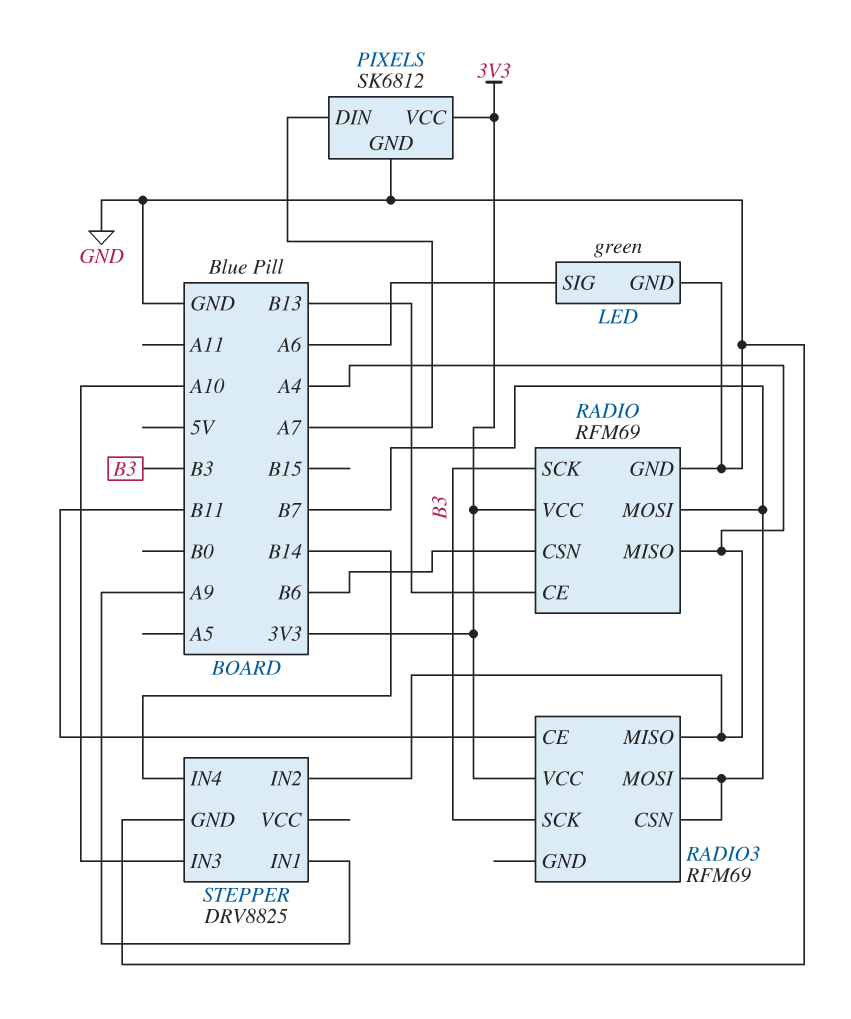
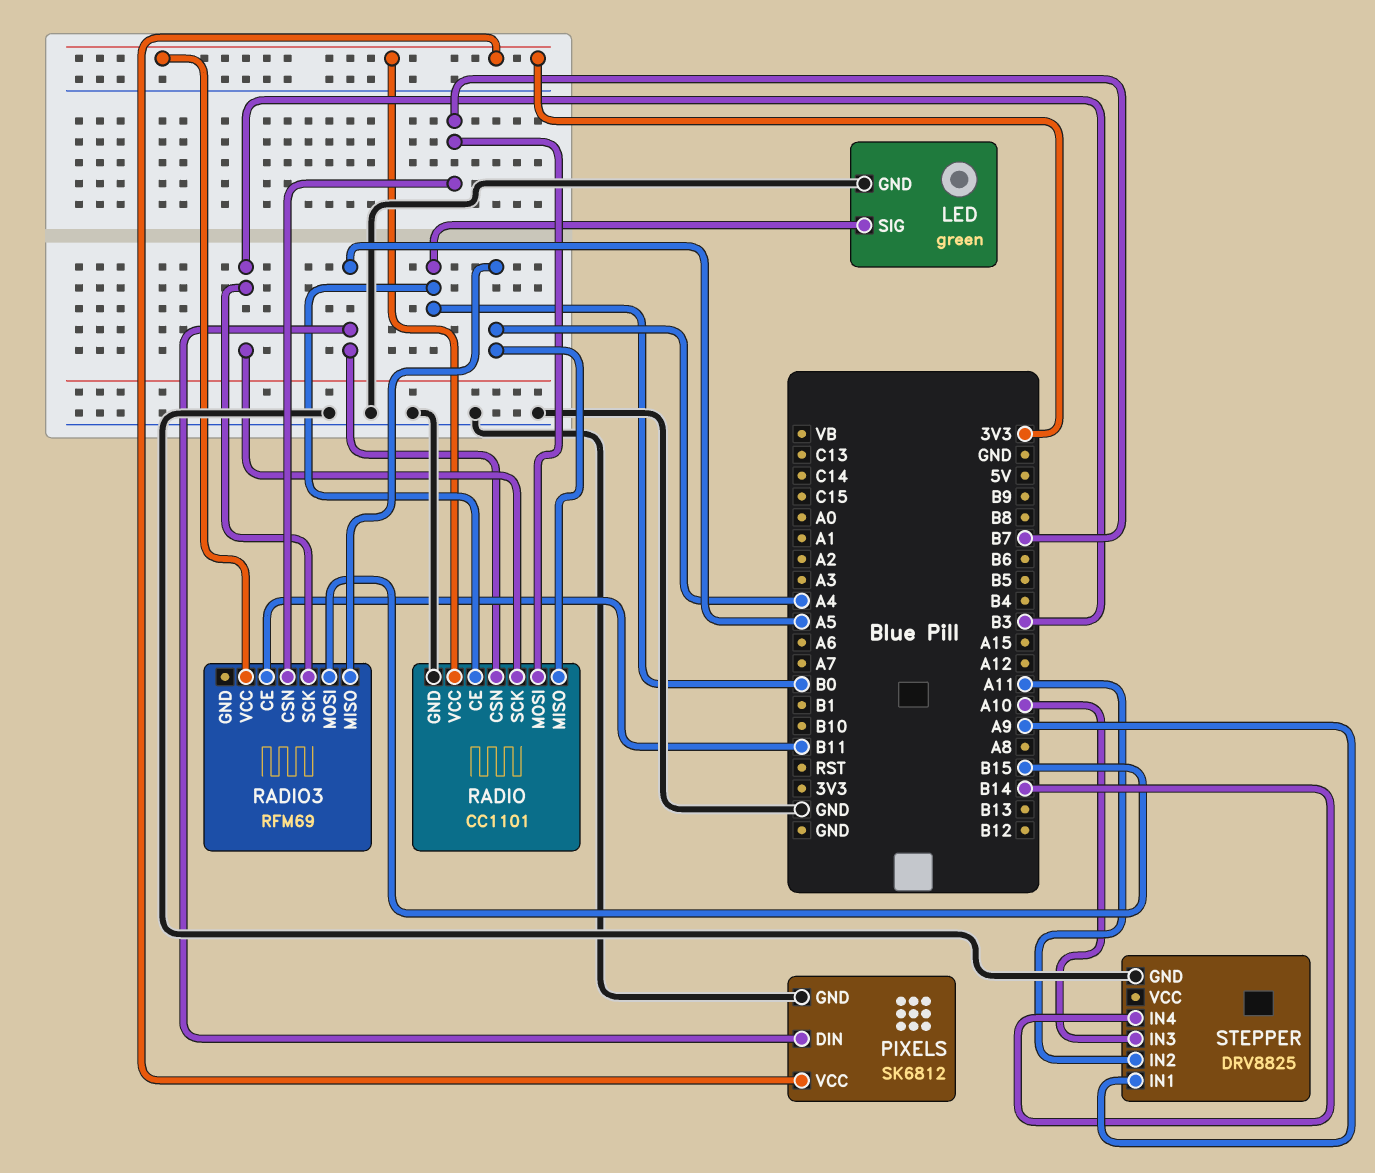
LED pin SIG: A6 -> B0
PIXELS pin DIN: A7 -> A5
RADIO: RFM69 -> CC1101
RADIO pin CE: B13 -> B0
RADIO pin CSN: B6 -> A5
RADIO3 pin MOSI: B7 -> B15
STEPPER pin IN2: A4 -> A11

